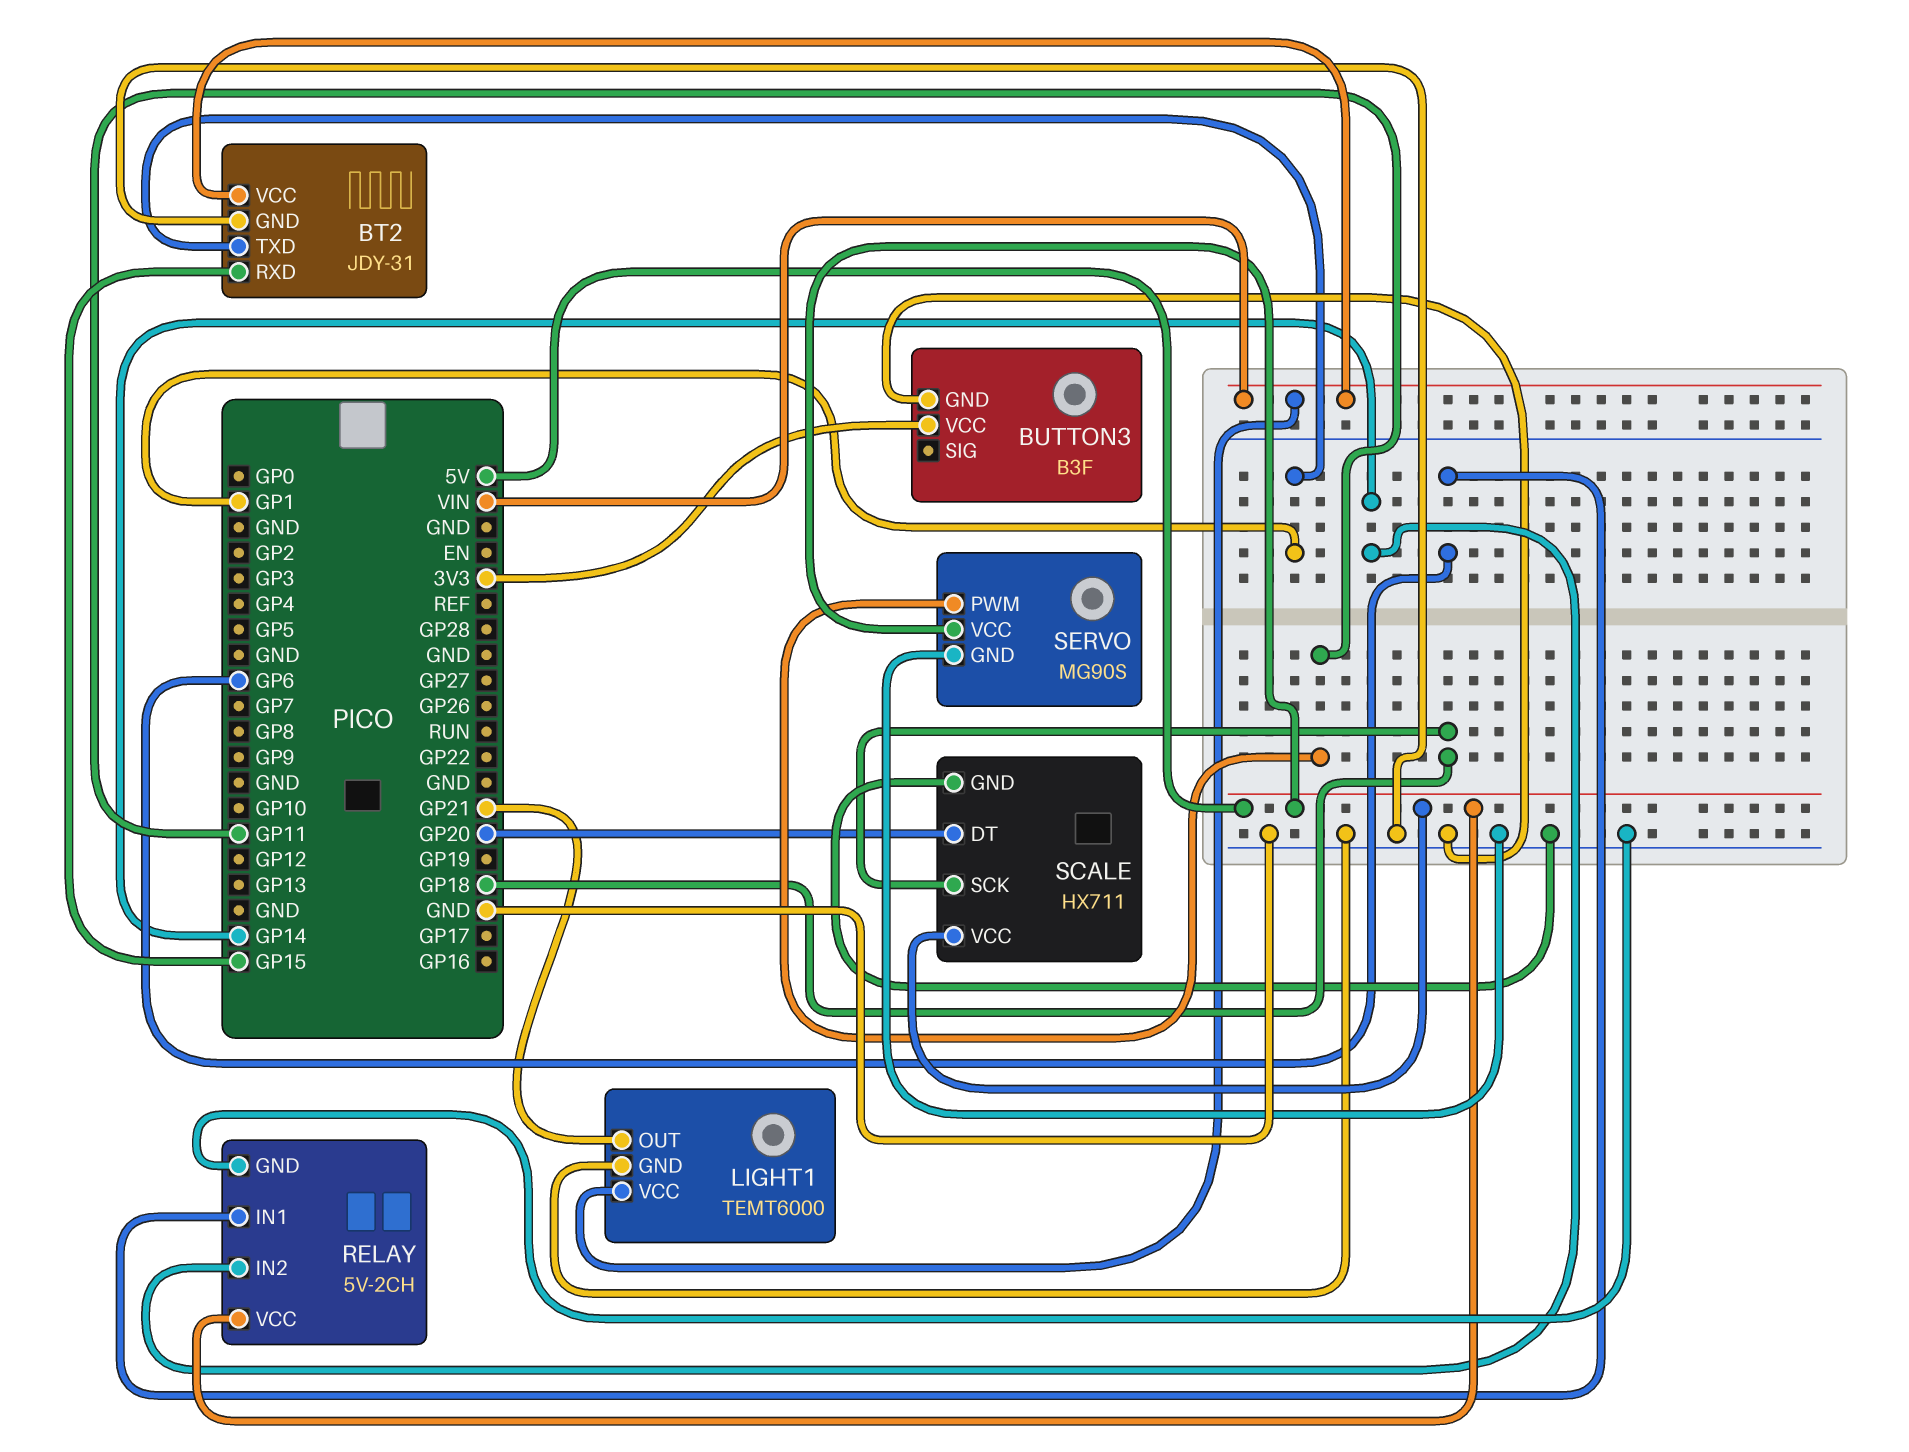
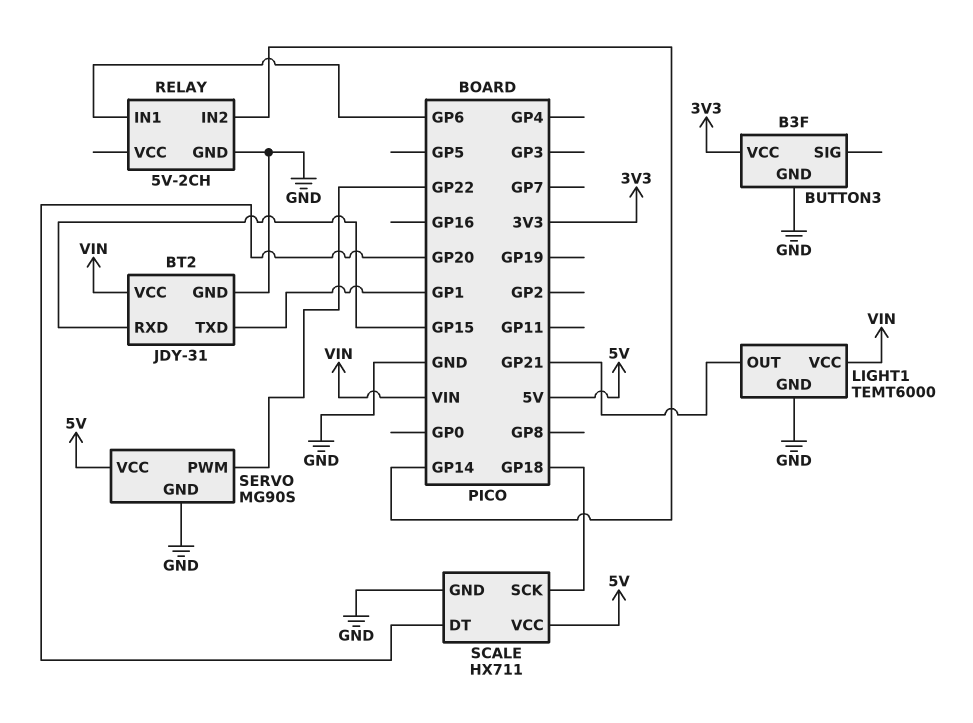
RELAY pin VCC: 5V -> none
SERVO pin PWM: GP11 -> GP22

